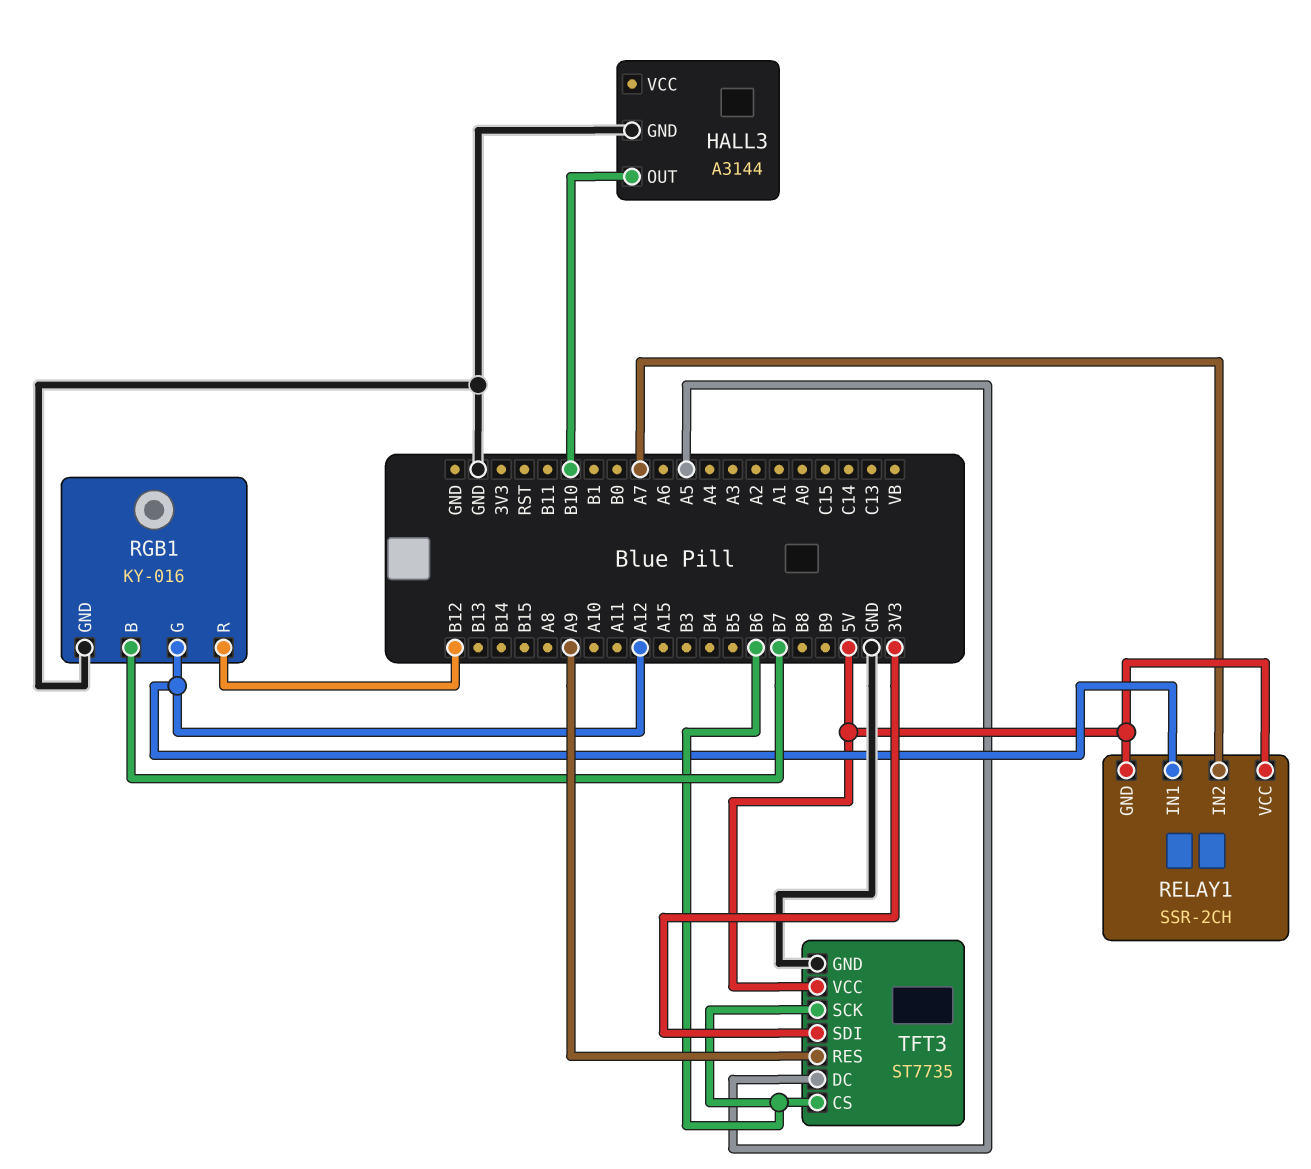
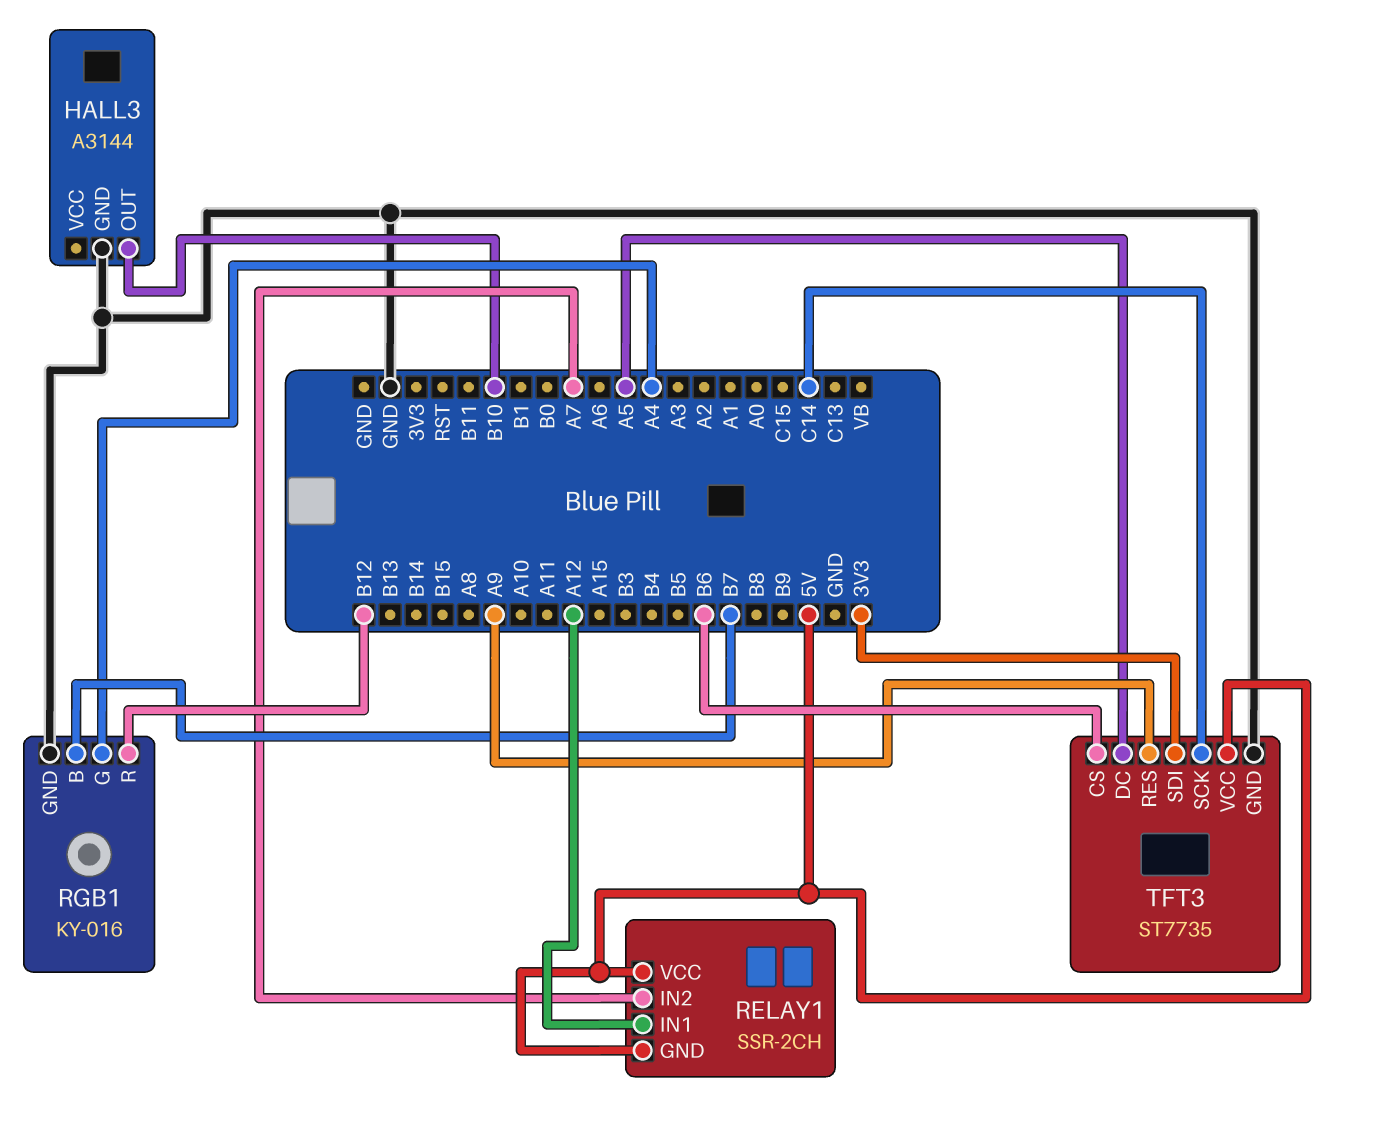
RGB1 pin G: A12 -> A4
TFT3 pin SCK: B6 -> C14

